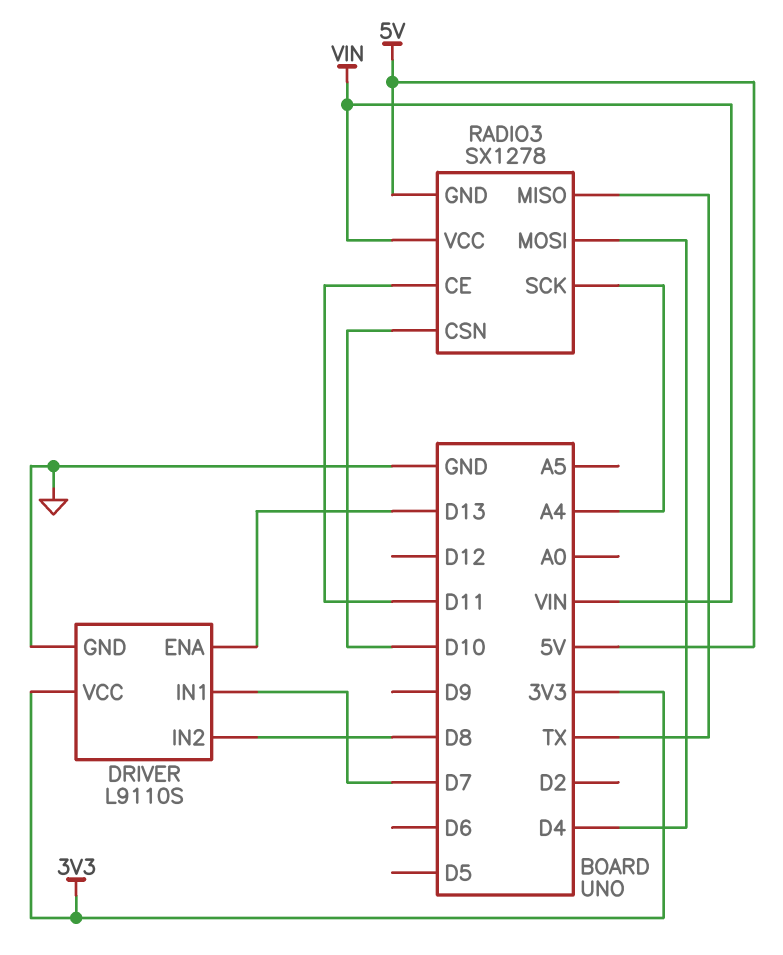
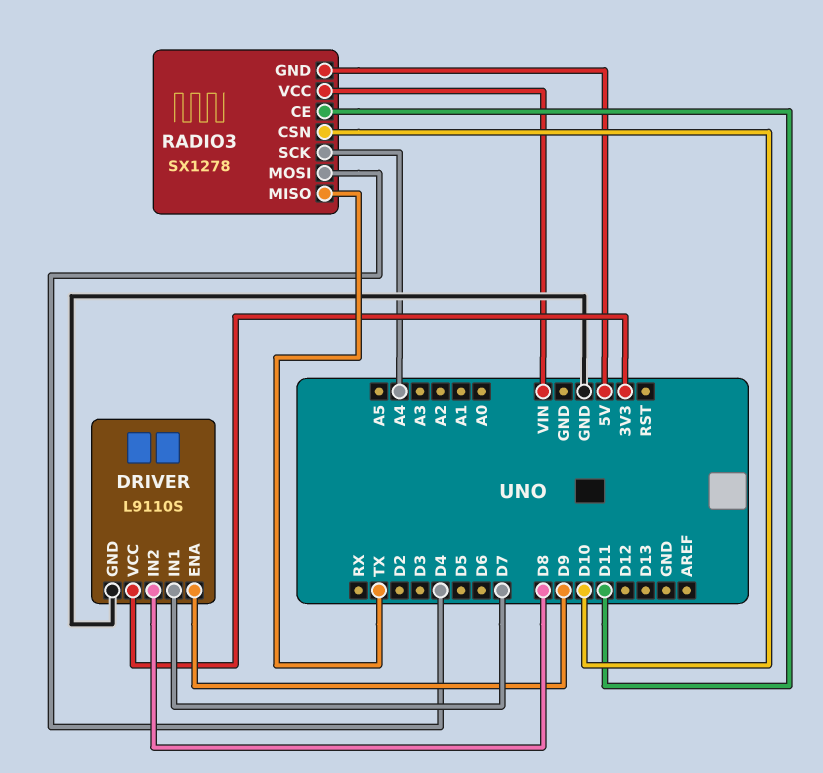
DRIVER pin ENA: D13 -> D9

